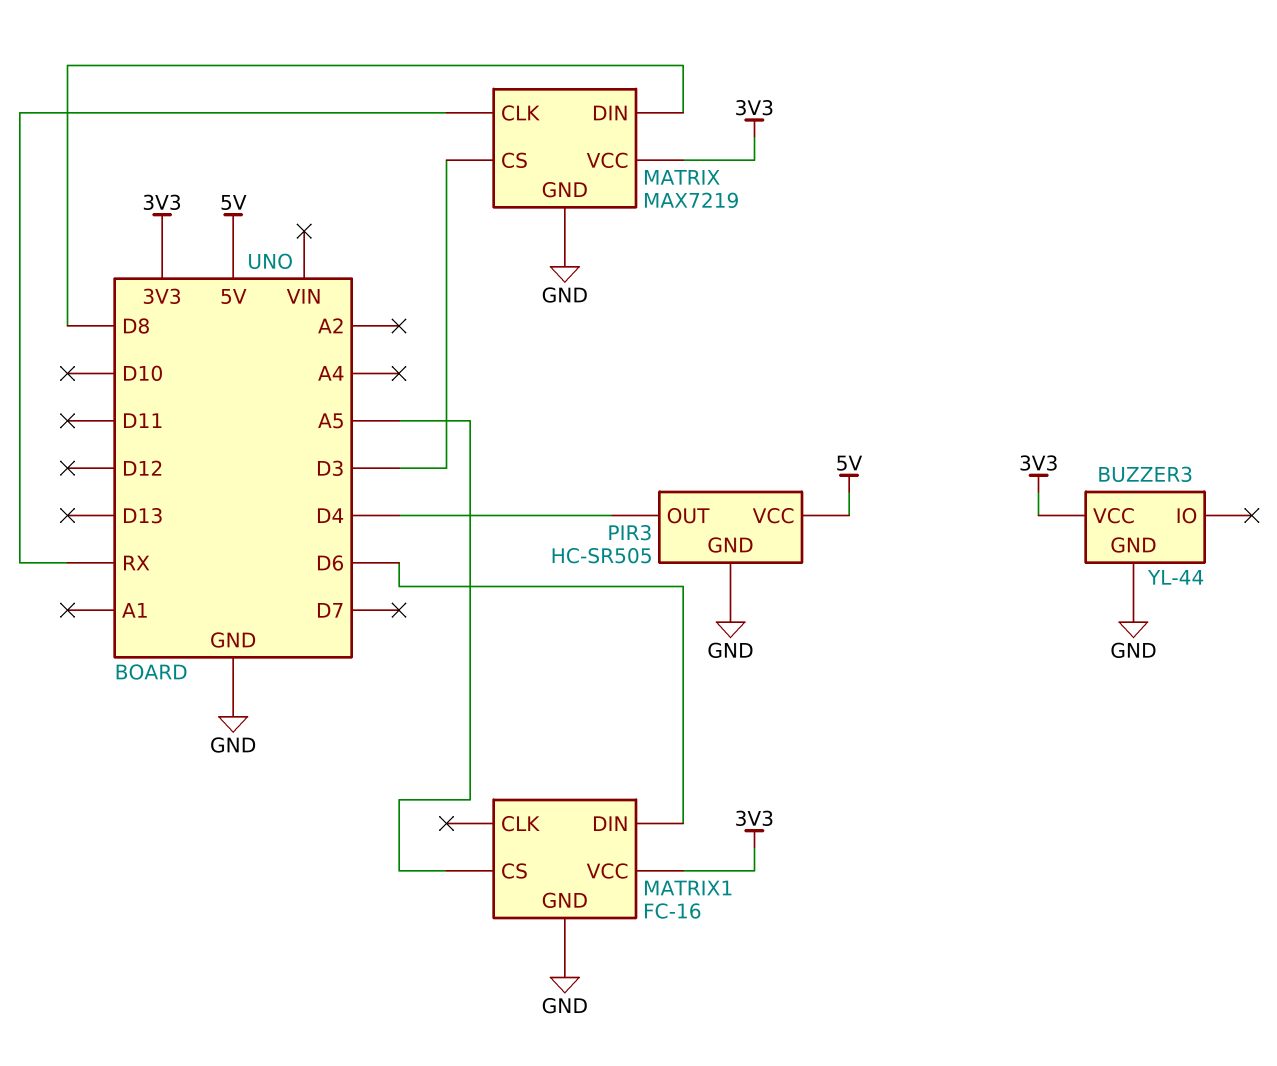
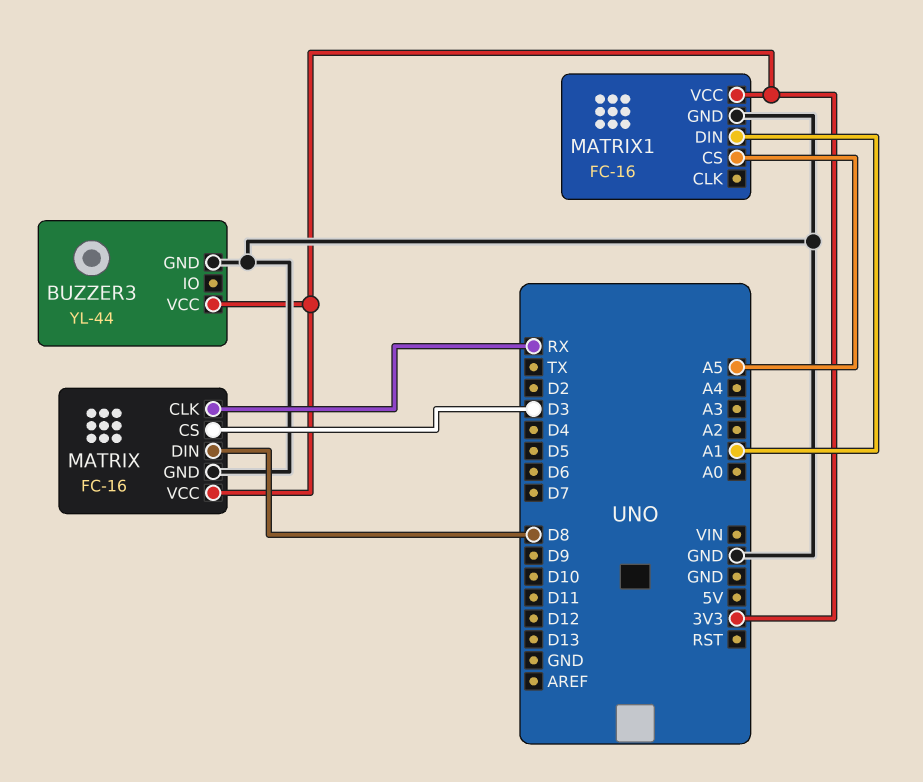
MATRIX: MAX7219 -> FC-16
MATRIX1 pin DIN: D6 -> A1
PIR3: HC-SR505 -> none
PIR3 pin GND: GND -> none
PIR3 pin OUT: D4 -> none
PIR3 pin VCC: 5V -> none

